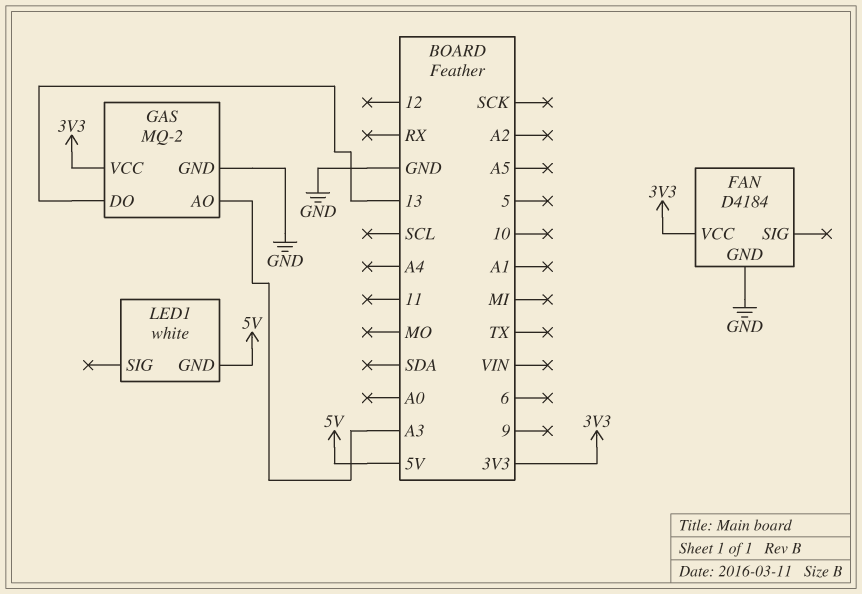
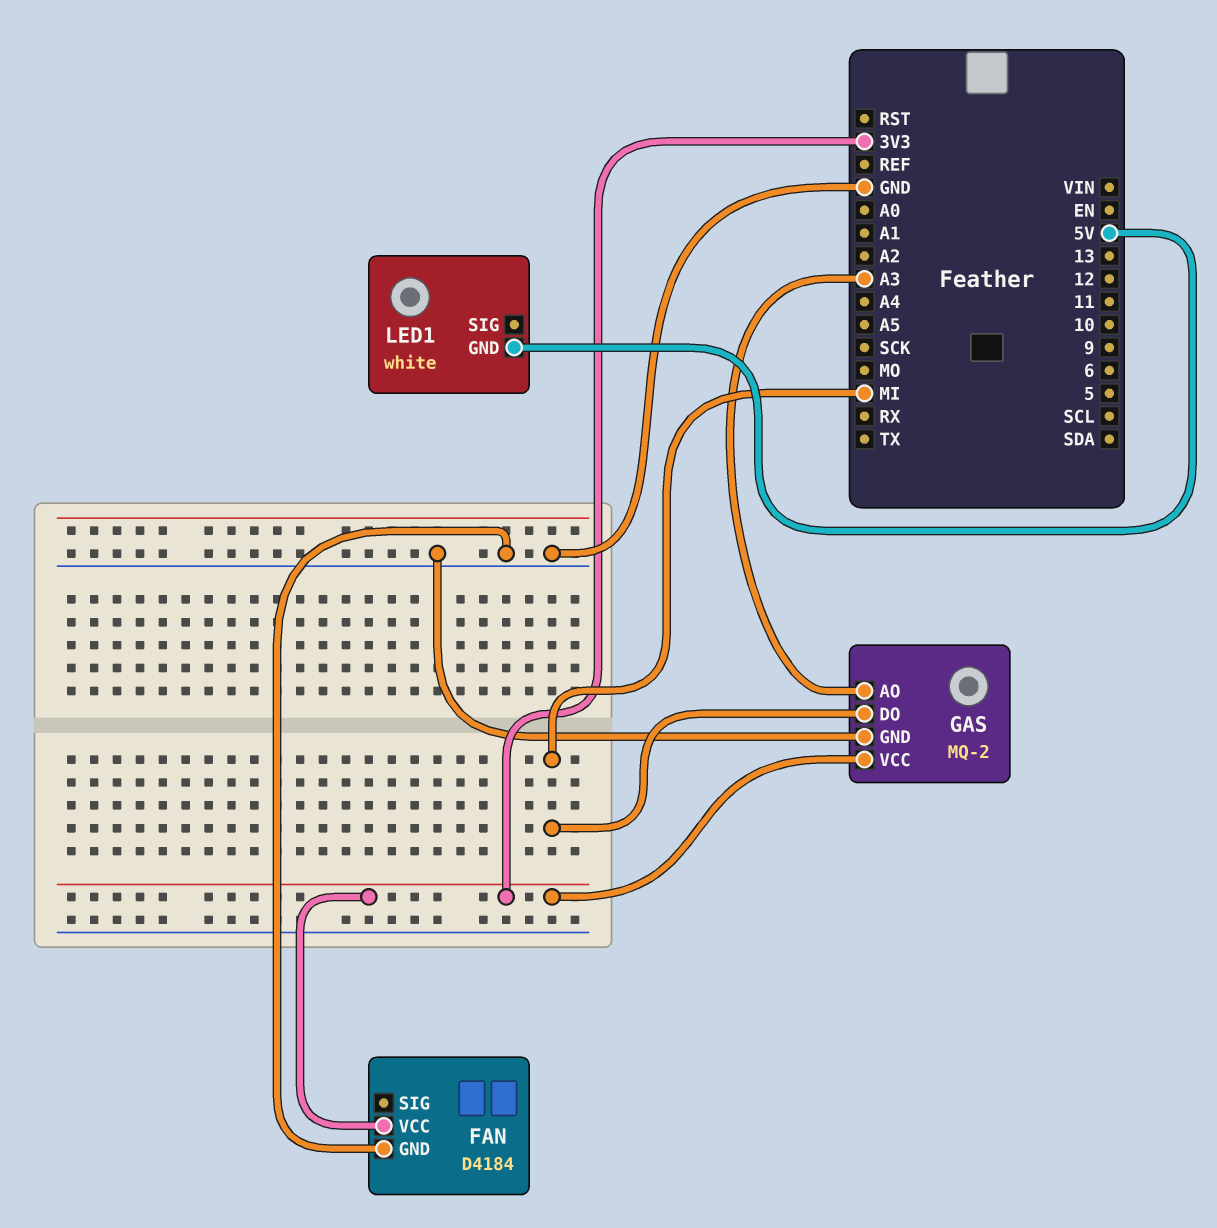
GAS pin DO: 13 -> MI

